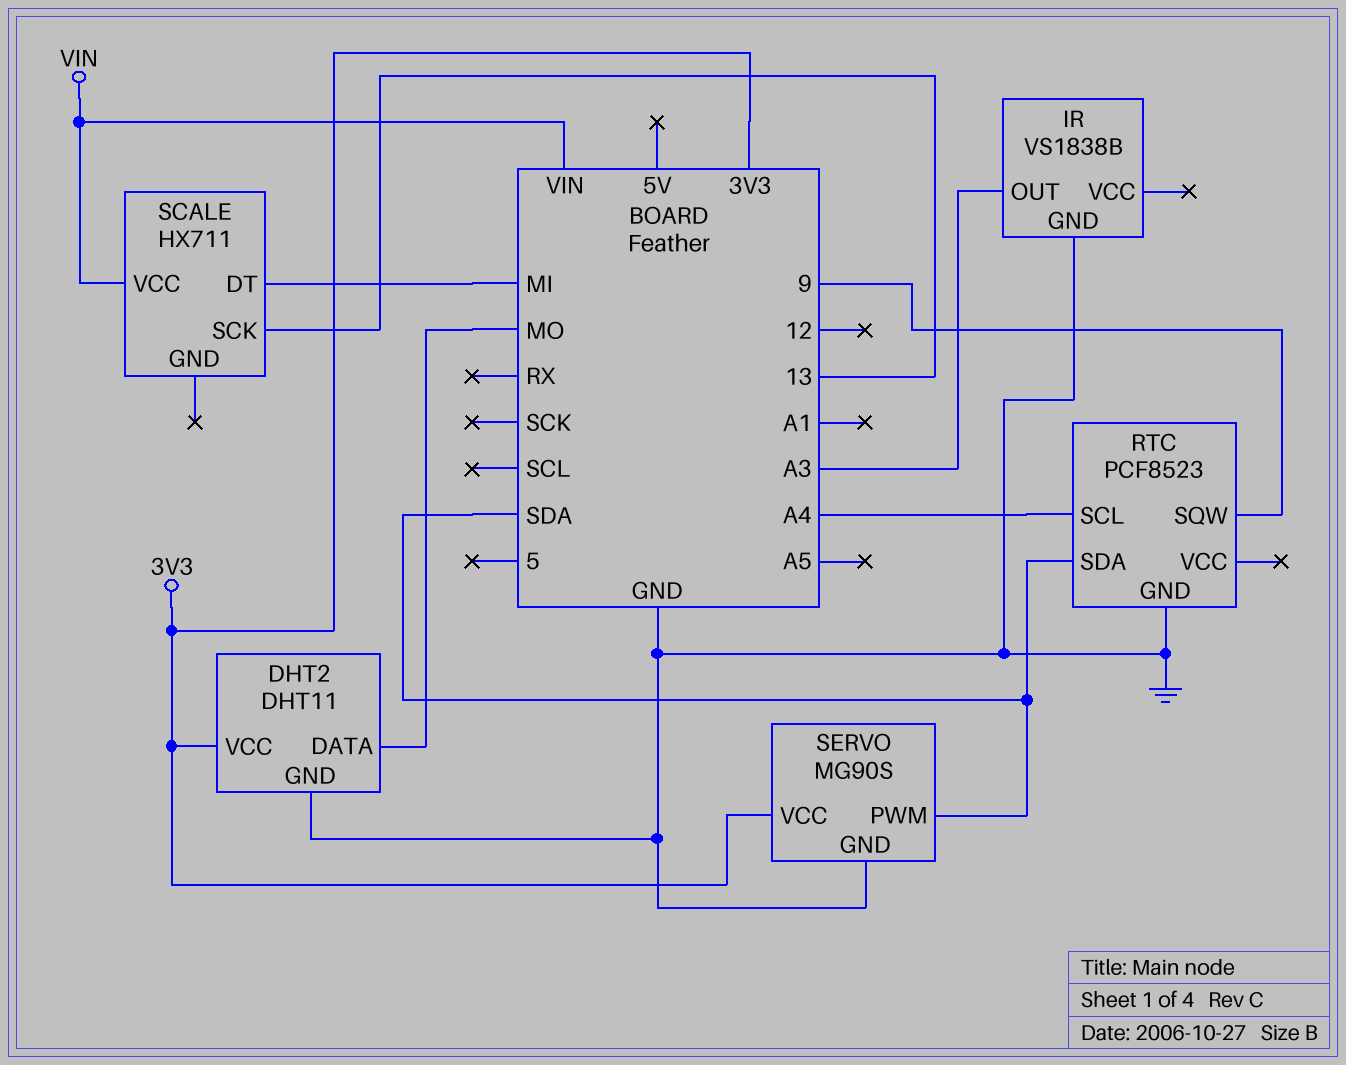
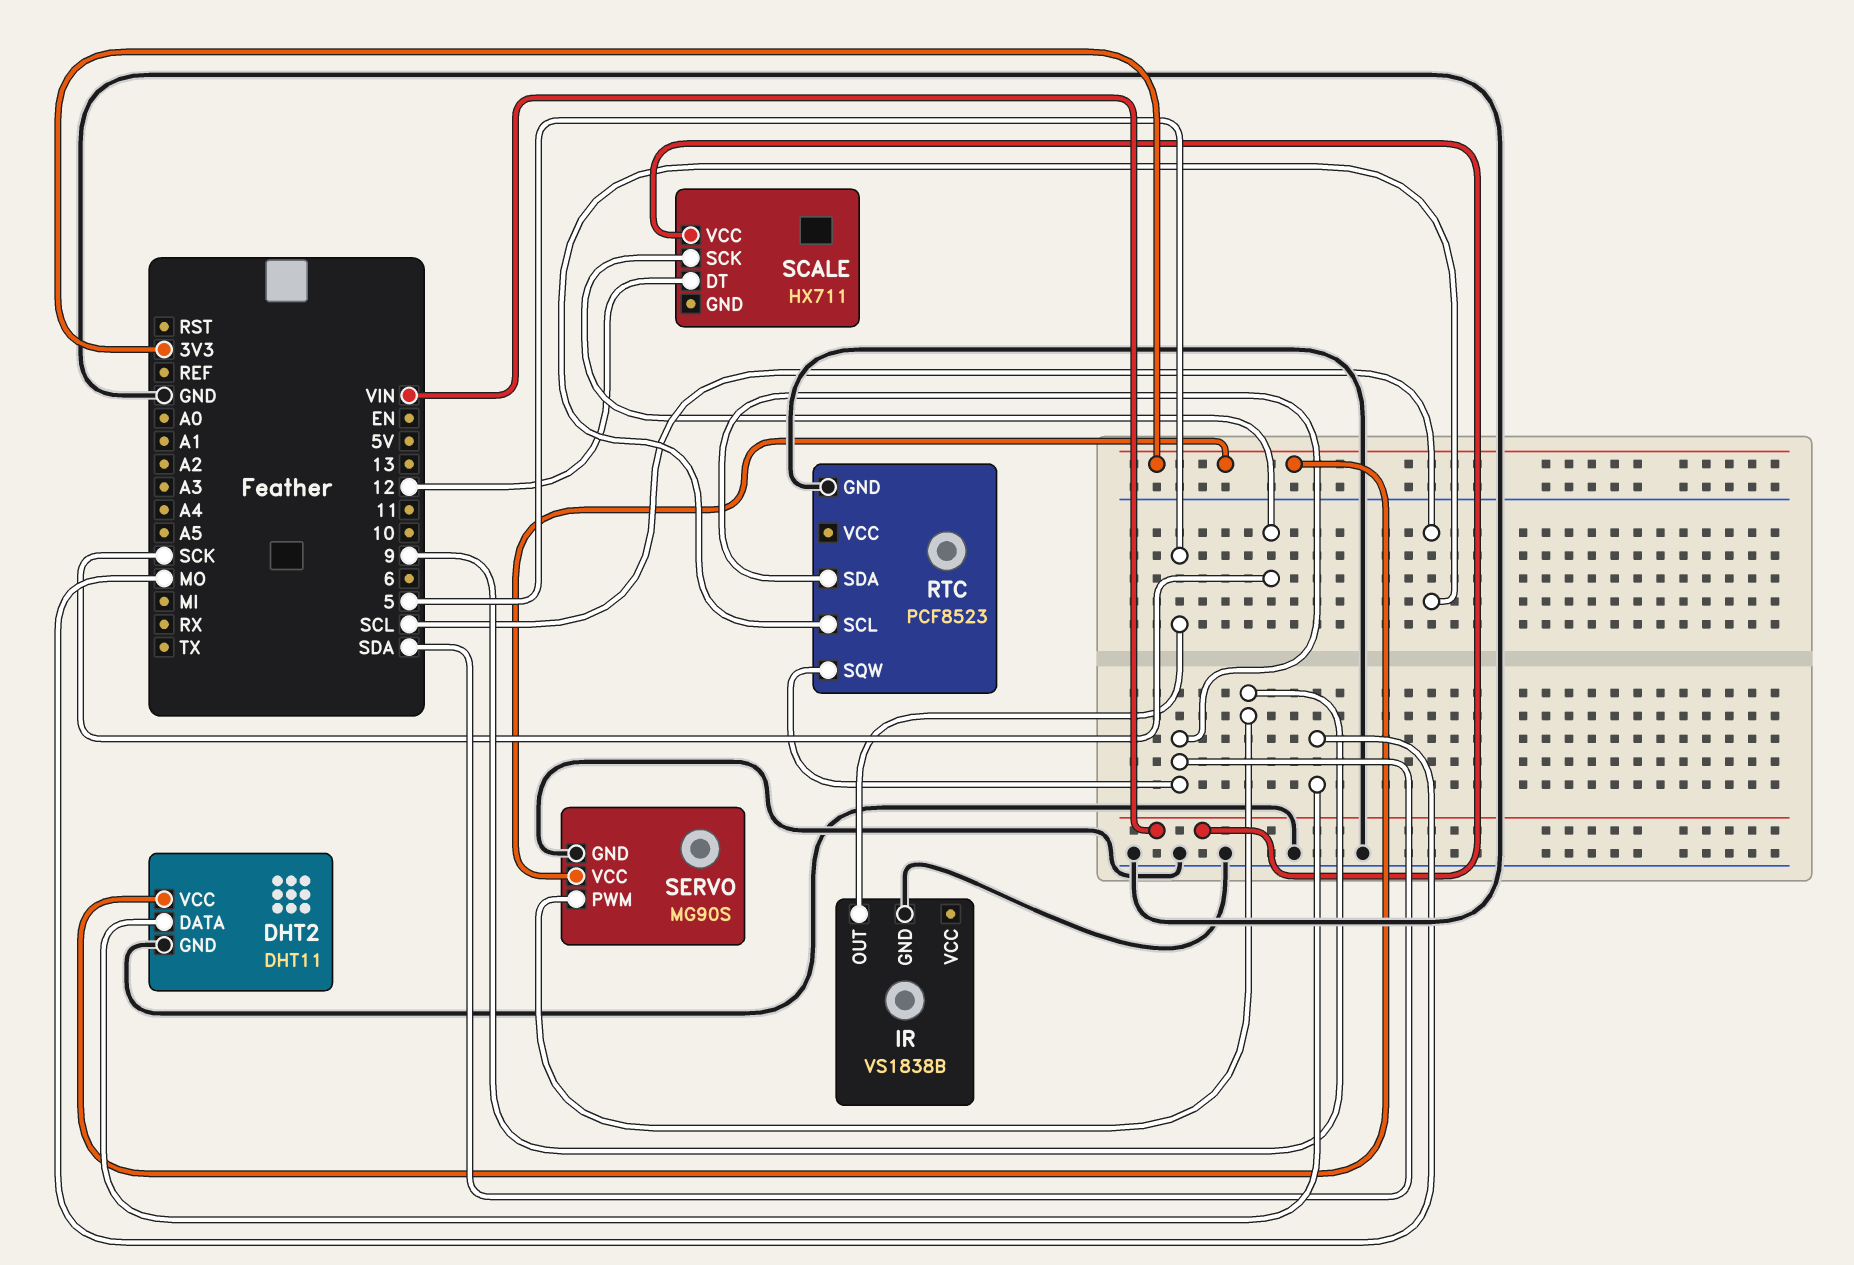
IR pin OUT: A3 -> 5
RTC pin SCL: A4 -> SCL
RTC pin SQW: 9 -> SDA
SCALE pin DT: MI -> 12
SCALE pin SCK: 13 -> SCK
SERVO pin PWM: SDA -> 9

